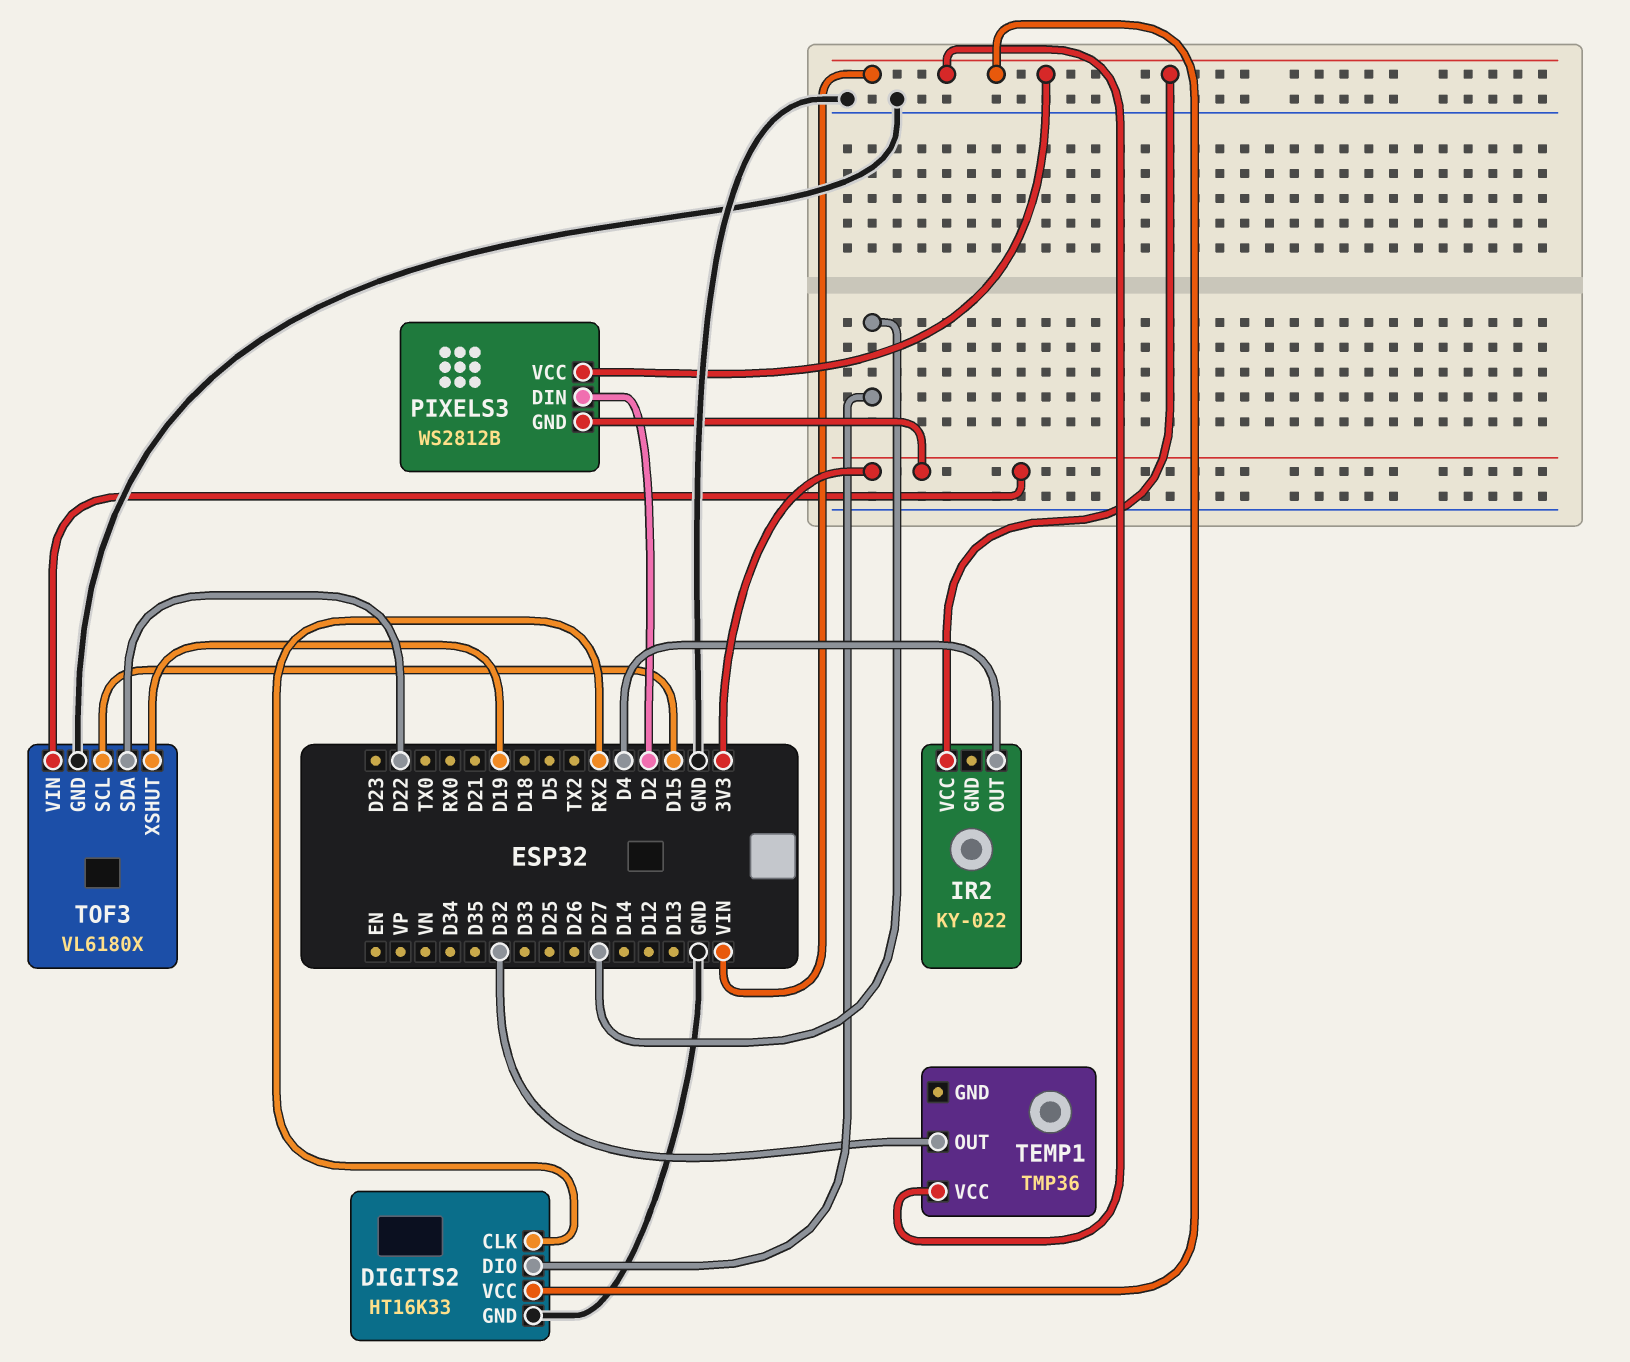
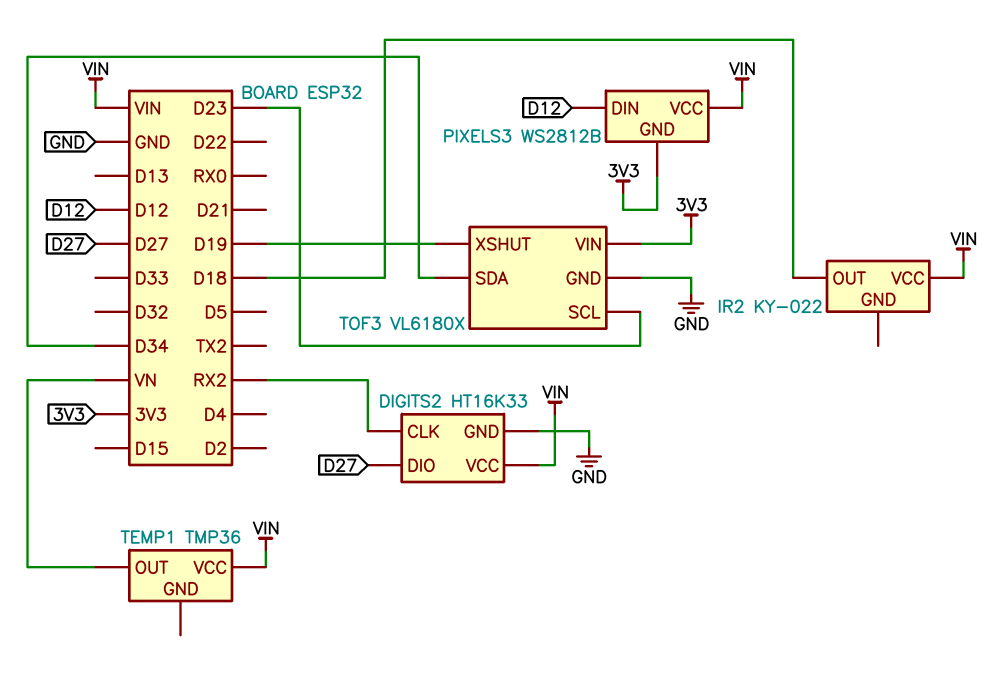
IR2 pin OUT: D4 -> D18
PIXELS3 pin DIN: D2 -> D12
TEMP1 pin OUT: D32 -> VN
TOF3 pin SCL: D15 -> D23
TOF3 pin SDA: D22 -> D34

